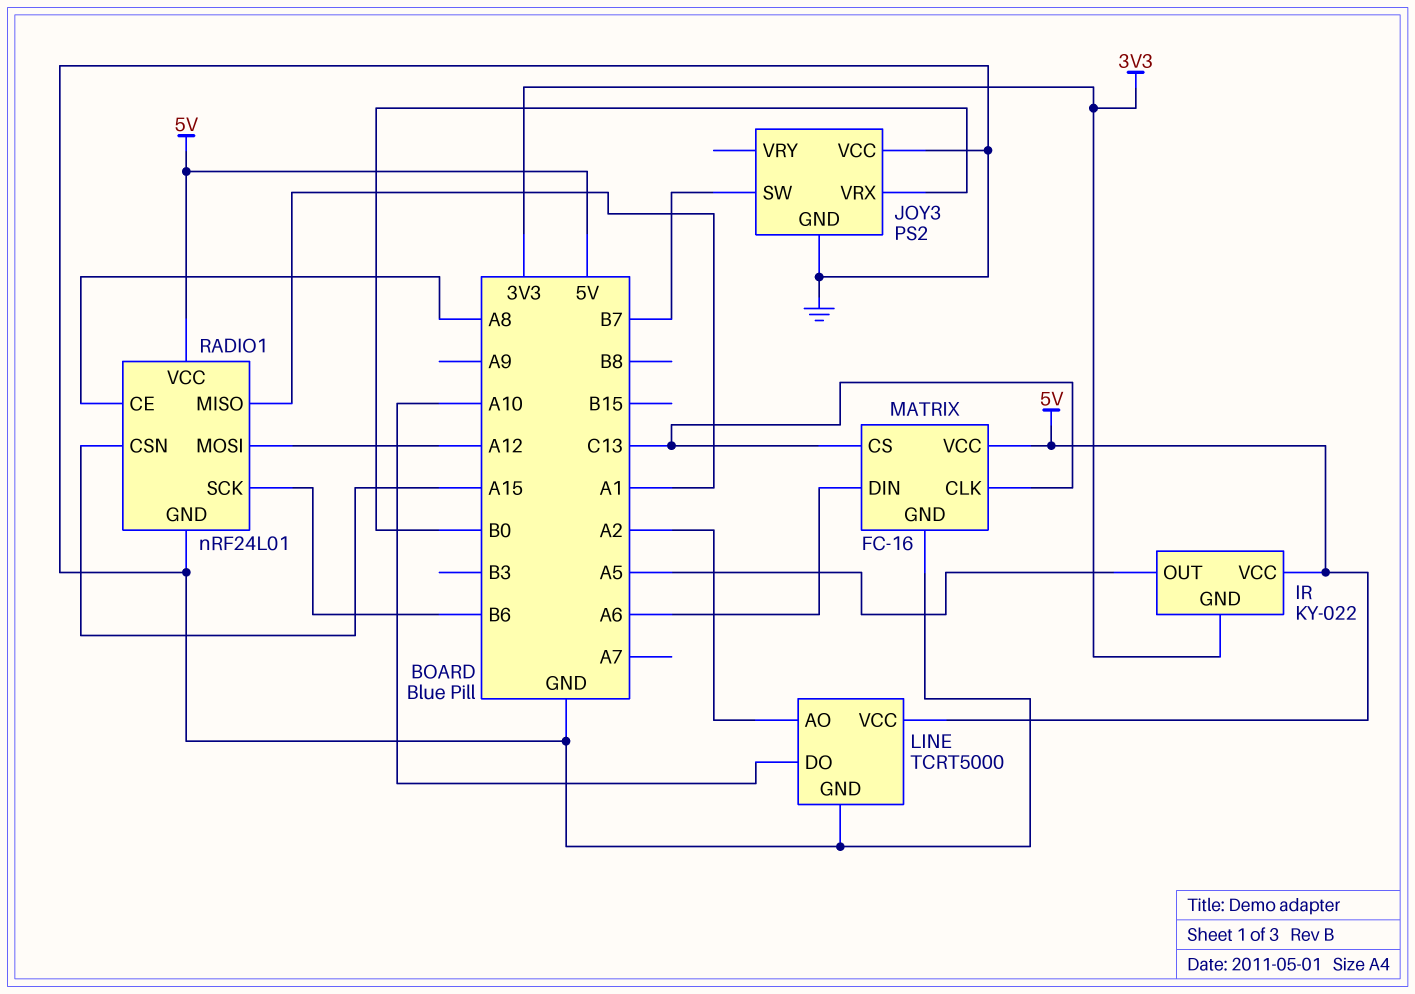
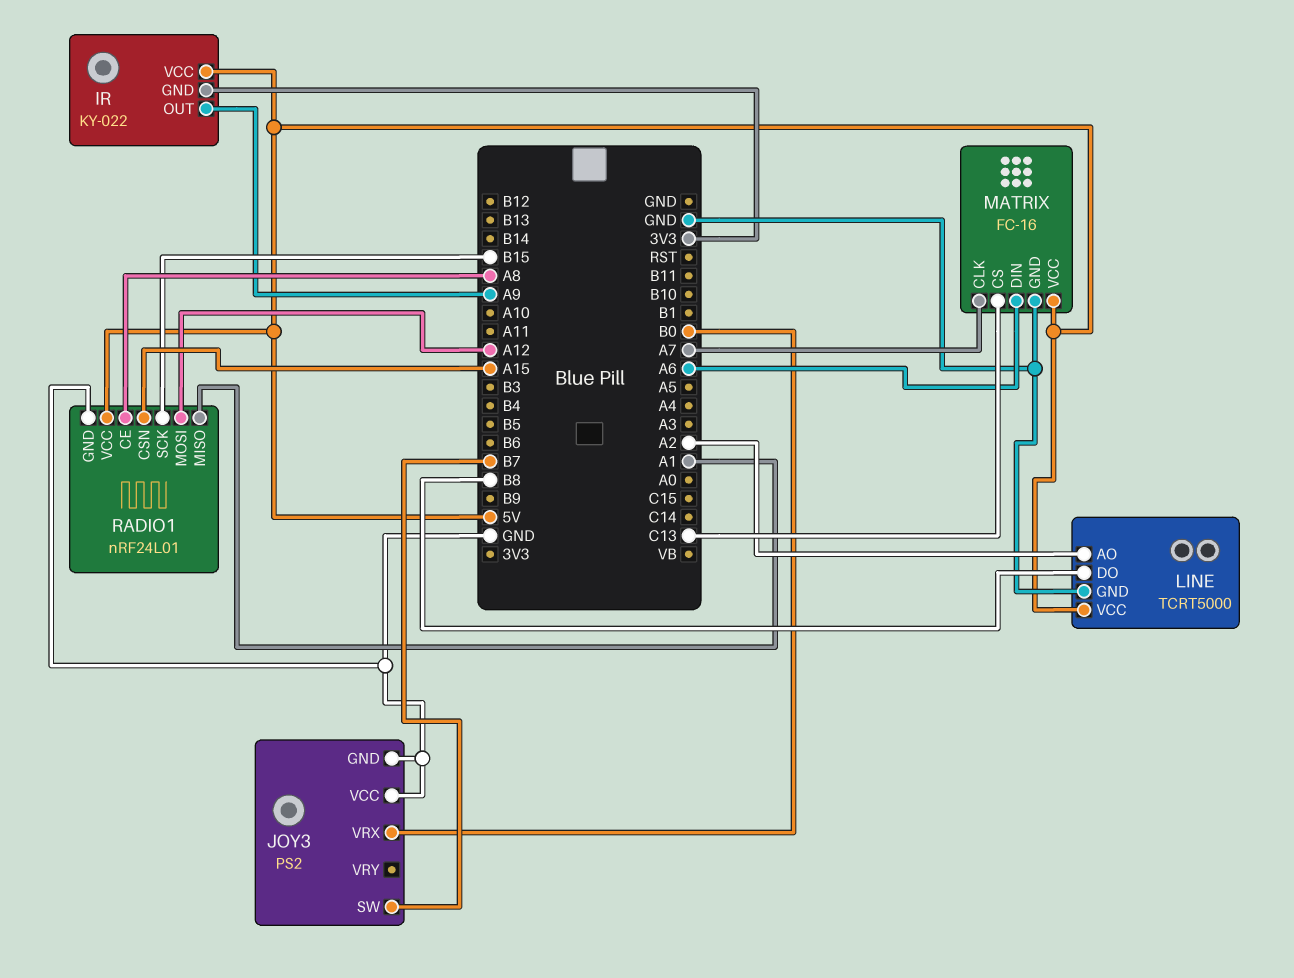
IR pin OUT: A5 -> A9
LINE pin DO: A10 -> B8
MATRIX pin CLK: C13 -> A7
RADIO1 pin SCK: B6 -> B15

